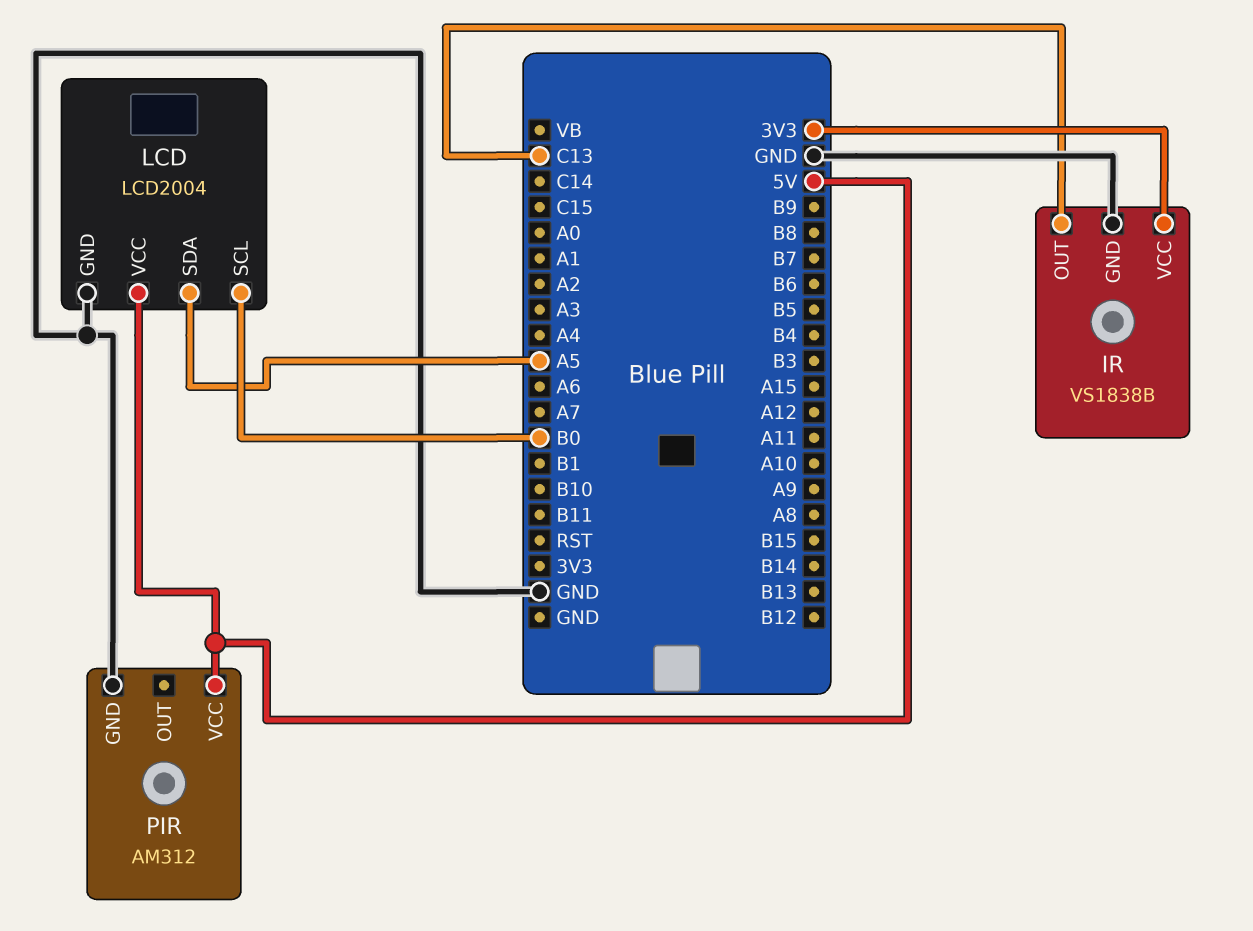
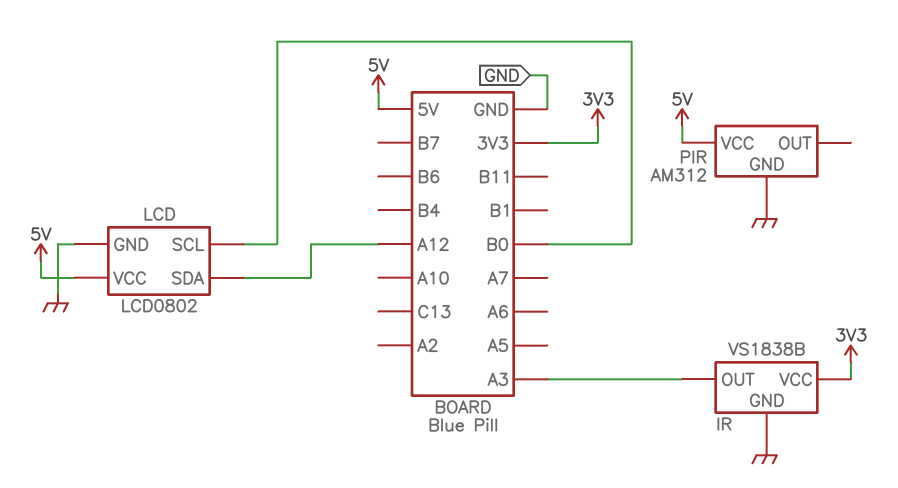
IR pin OUT: C13 -> A3
LCD: LCD2004 -> LCD0802
LCD pin SDA: A5 -> A12

